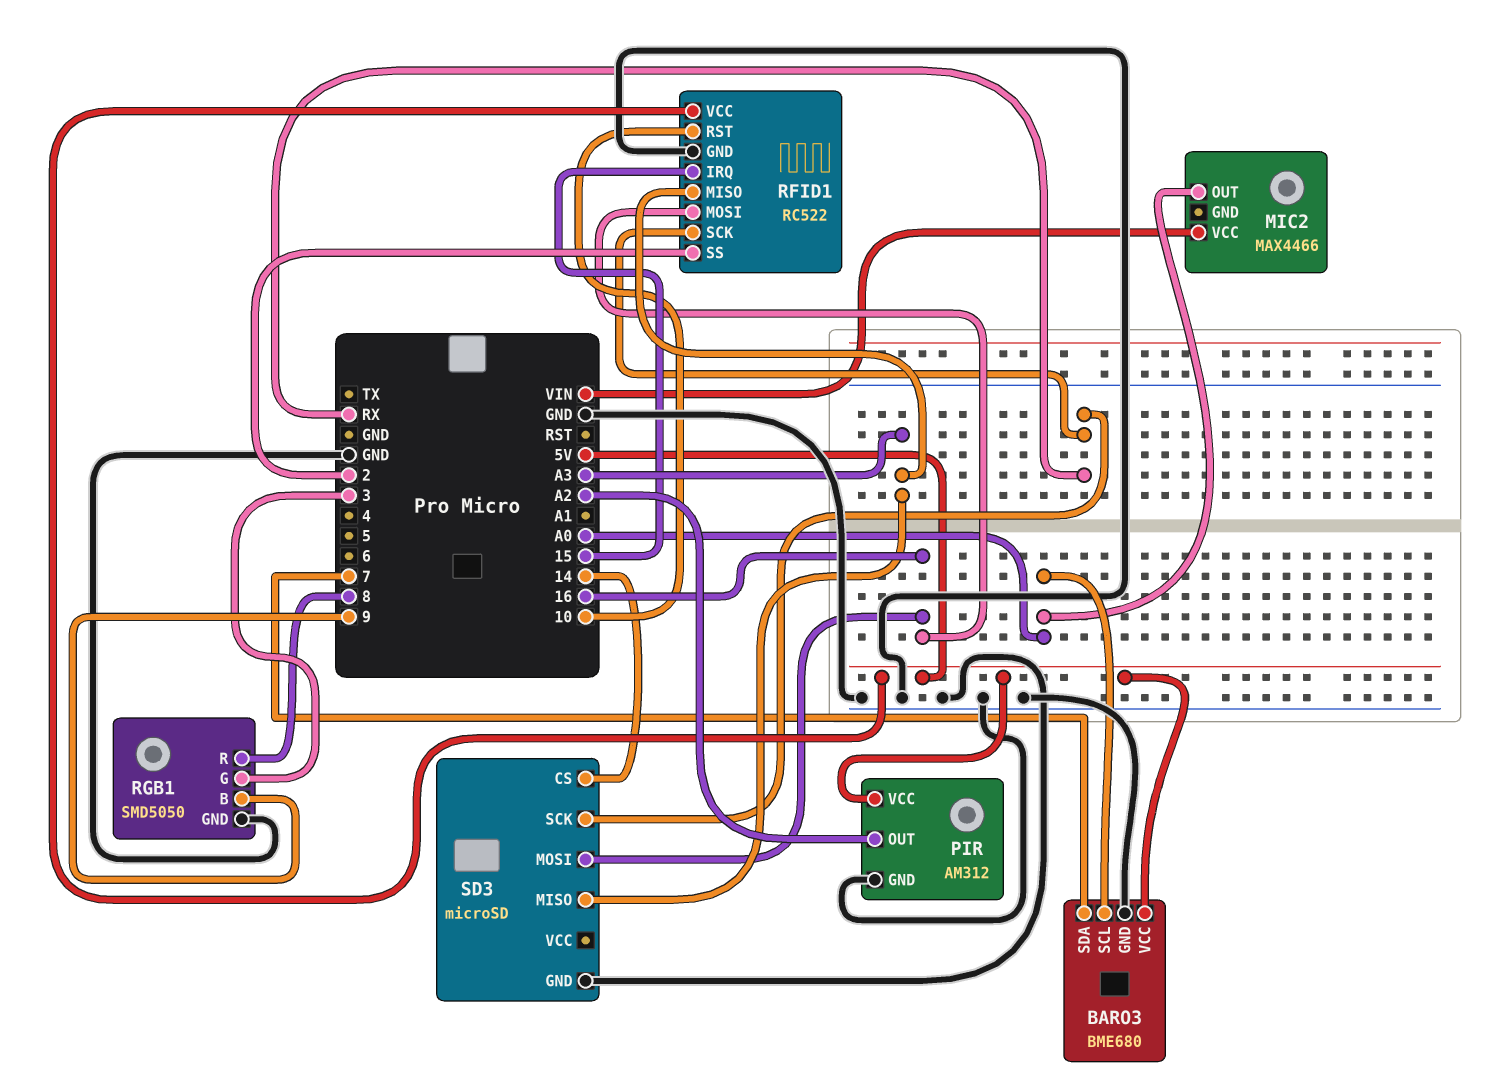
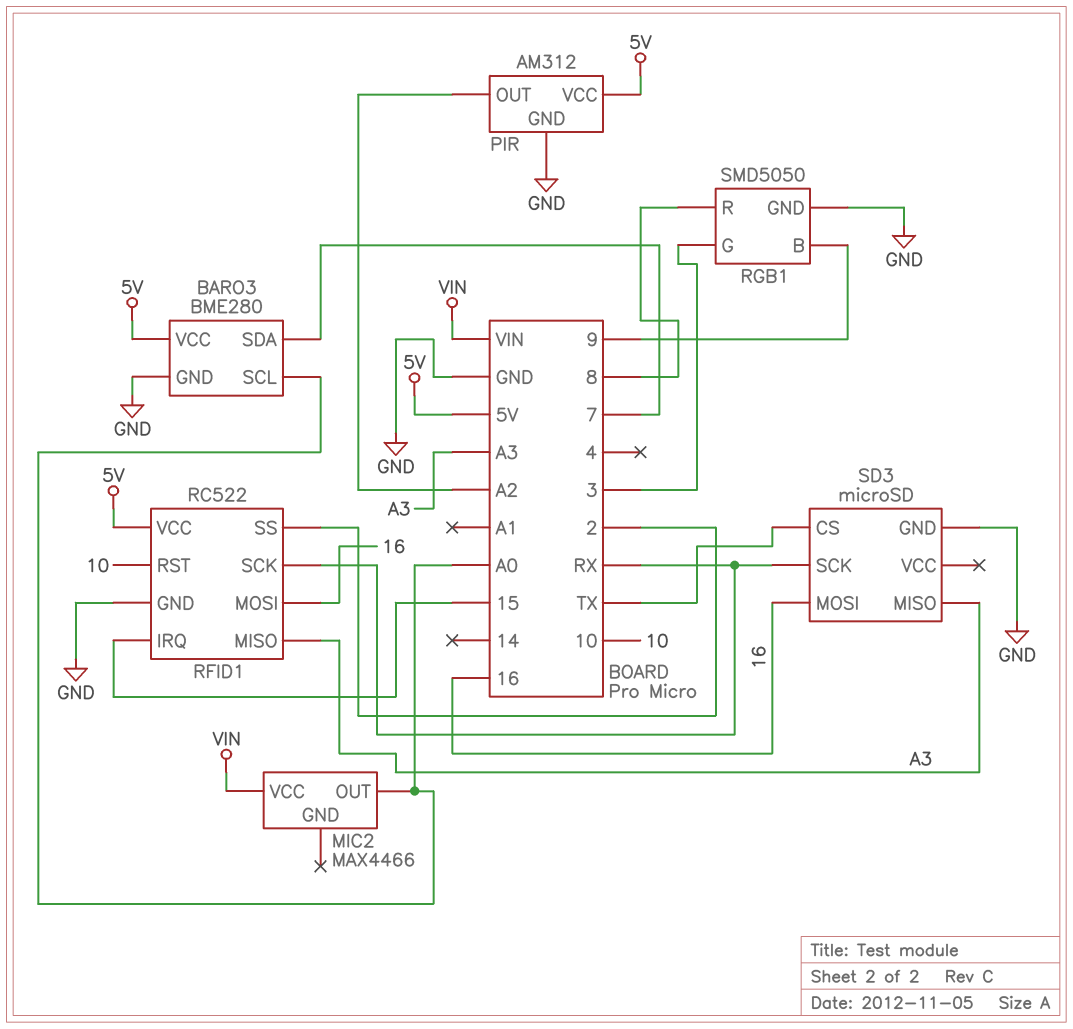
BARO3: BME680 -> BME280
SD3 pin CS: 14 -> TX

